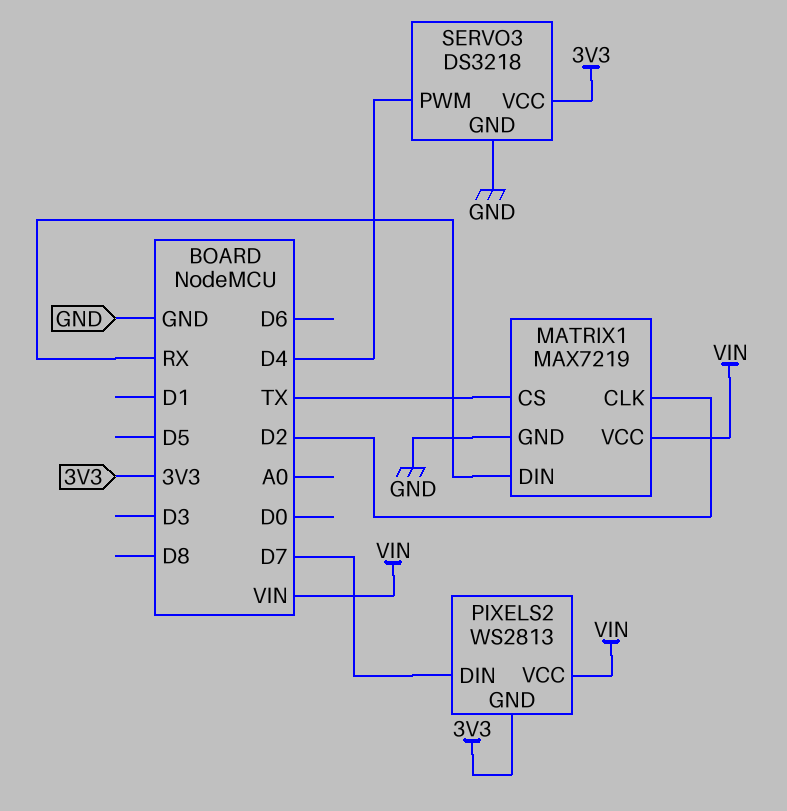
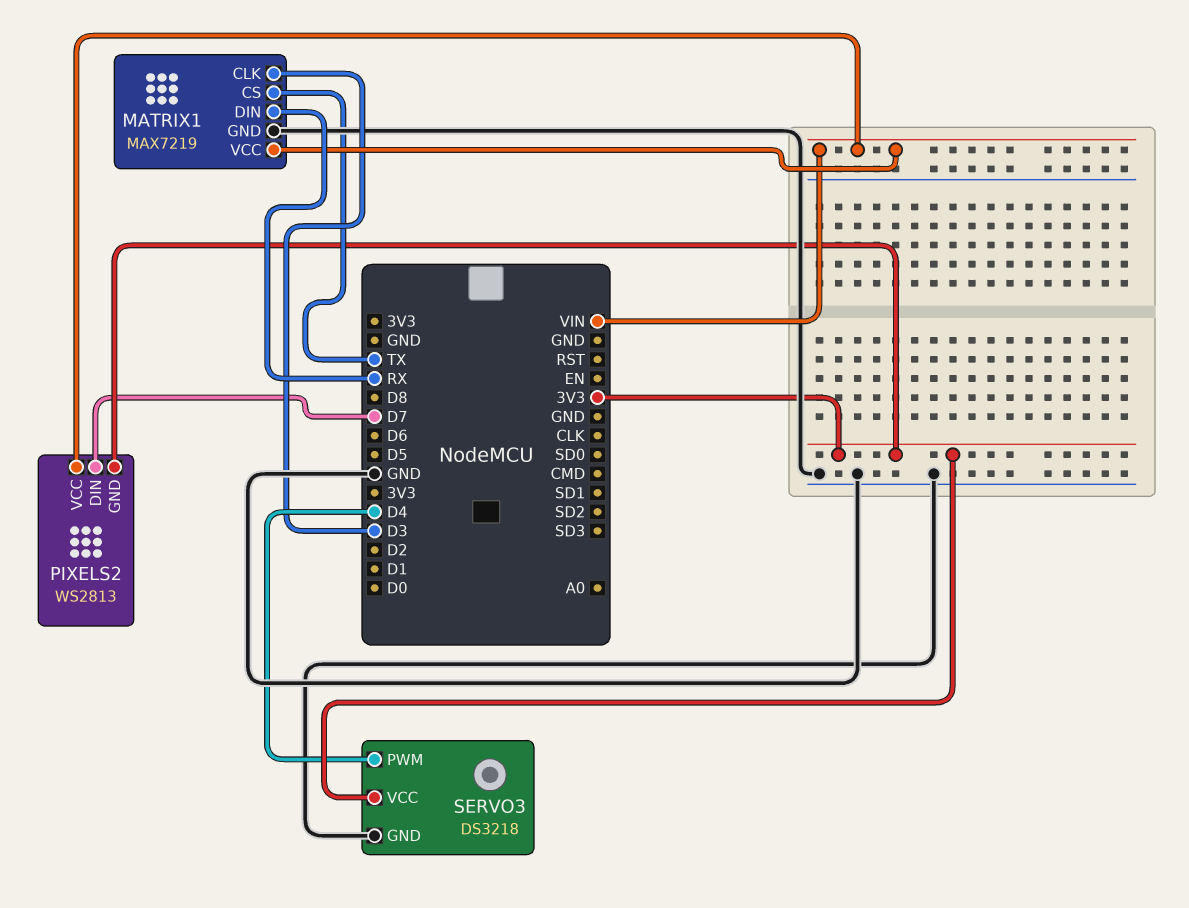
MATRIX1 pin CLK: D2 -> D3

